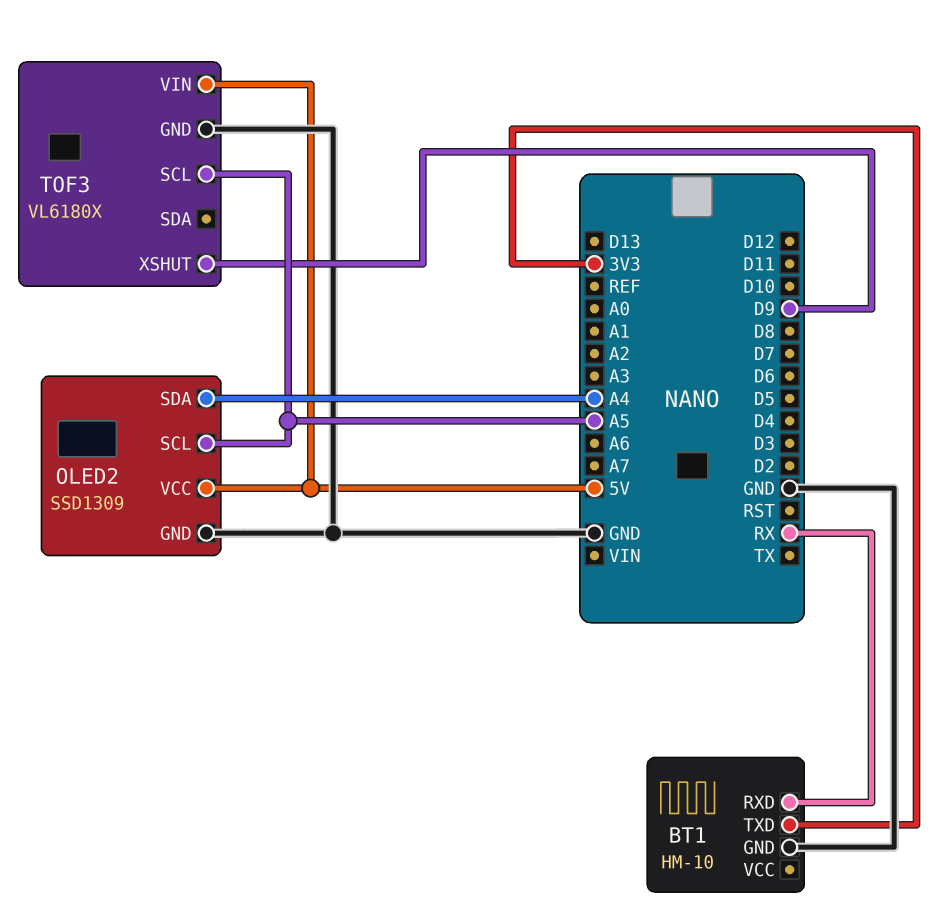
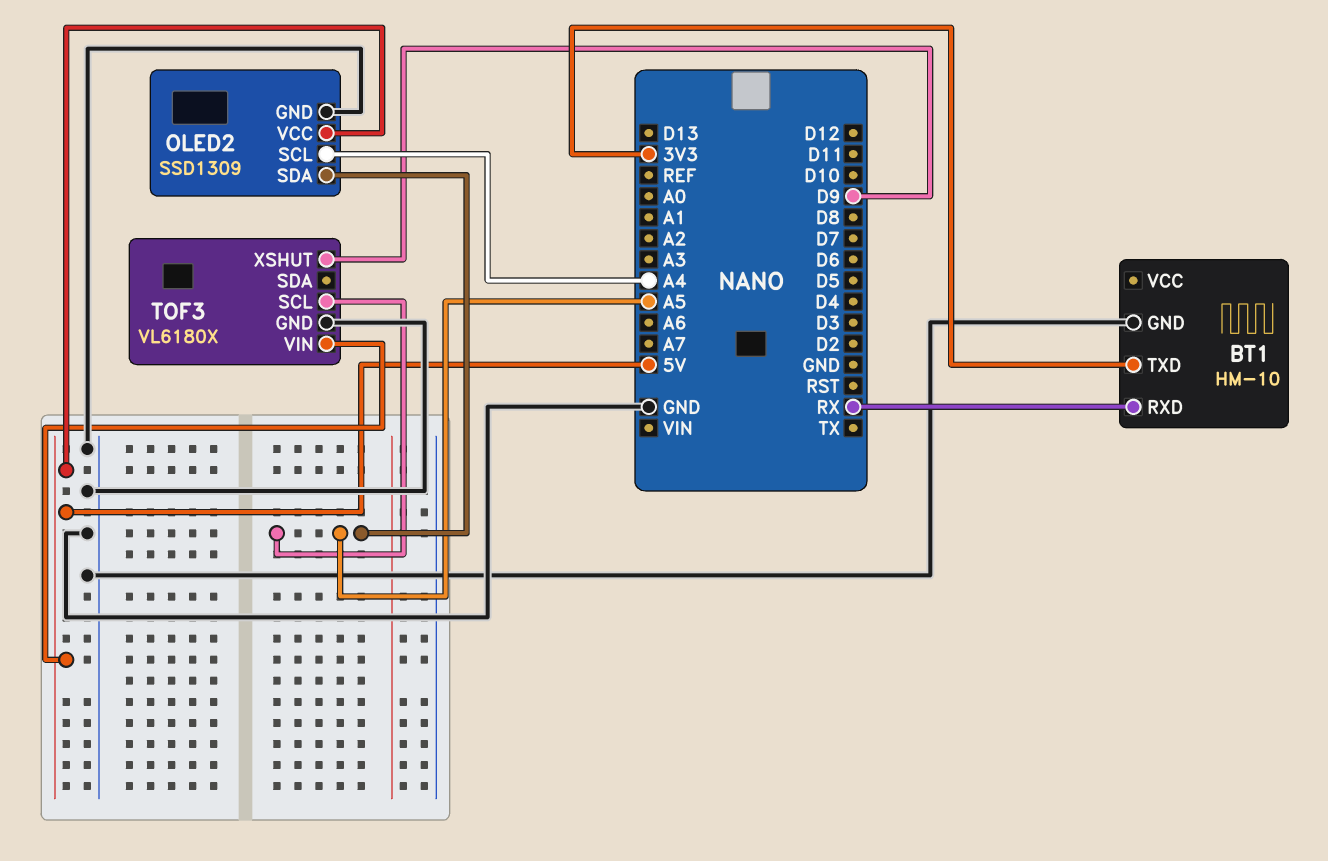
OLED2 pin SCL: A5 -> A4
OLED2 pin SDA: A4 -> A5

